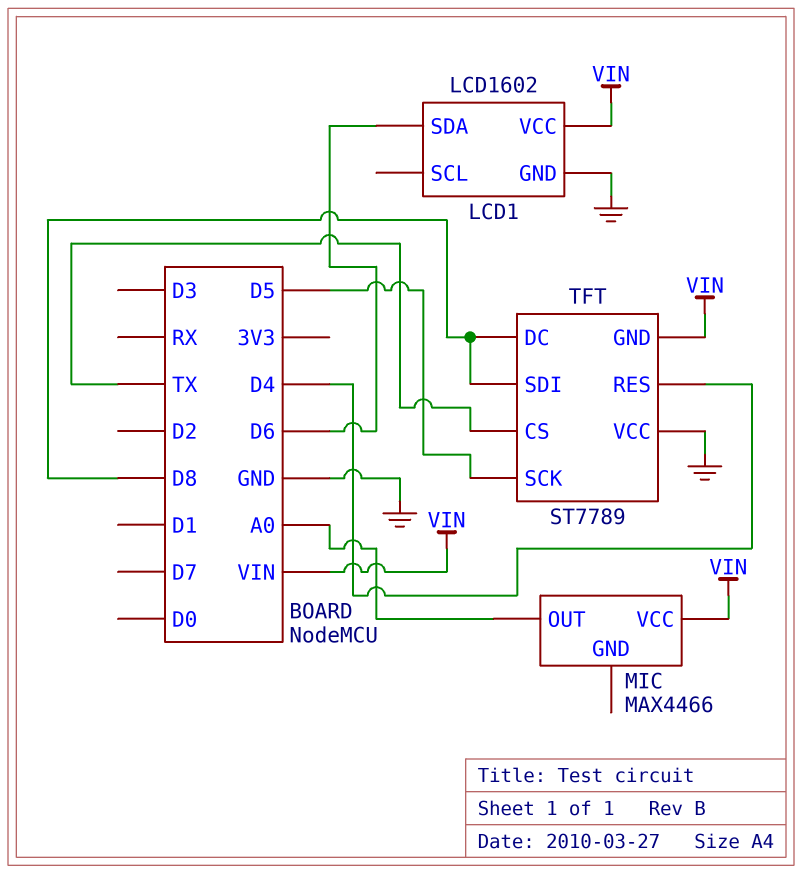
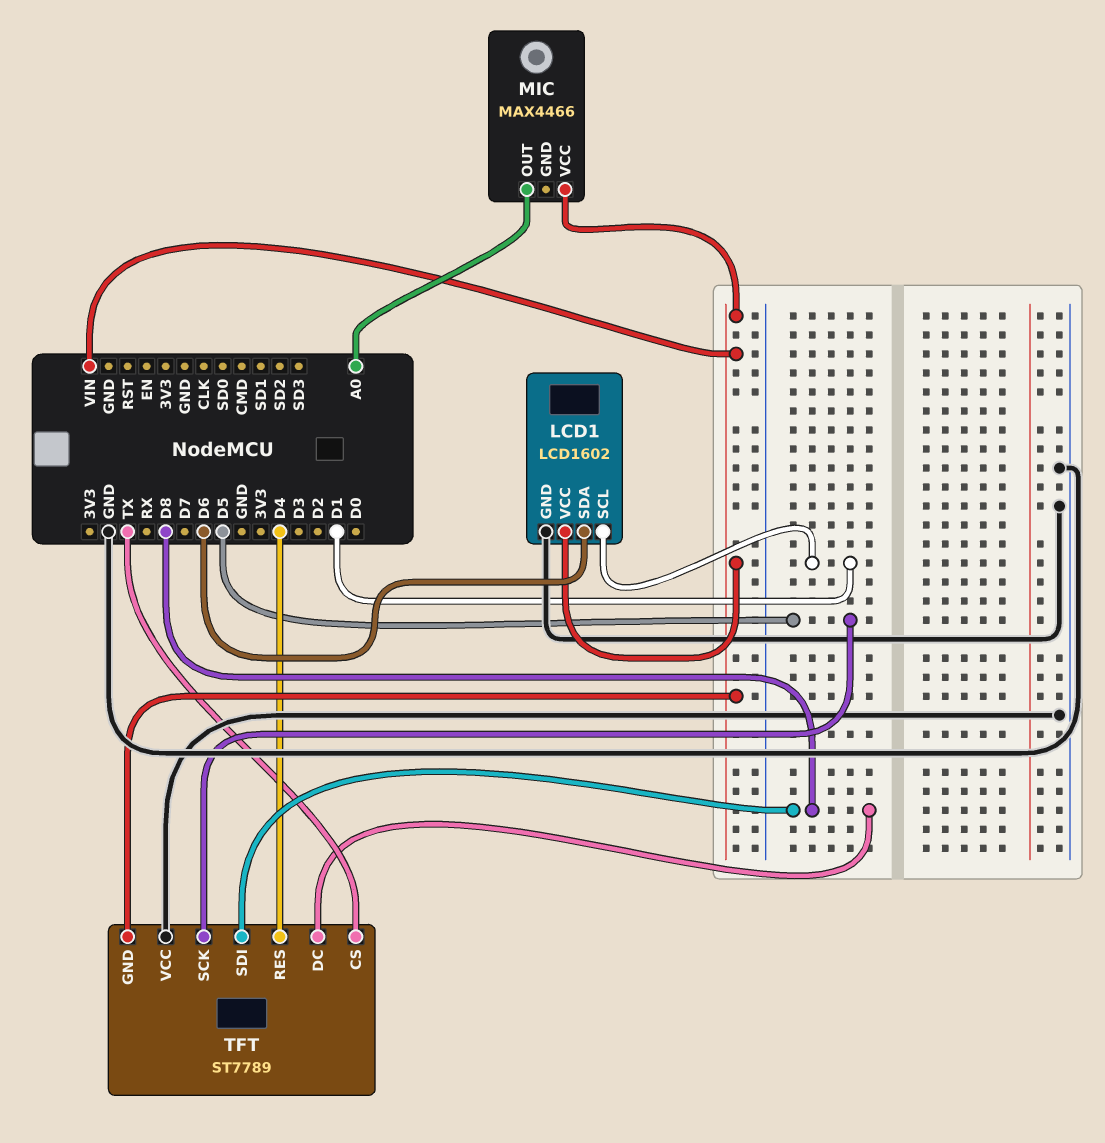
LCD1 pin SCL: none -> D1

